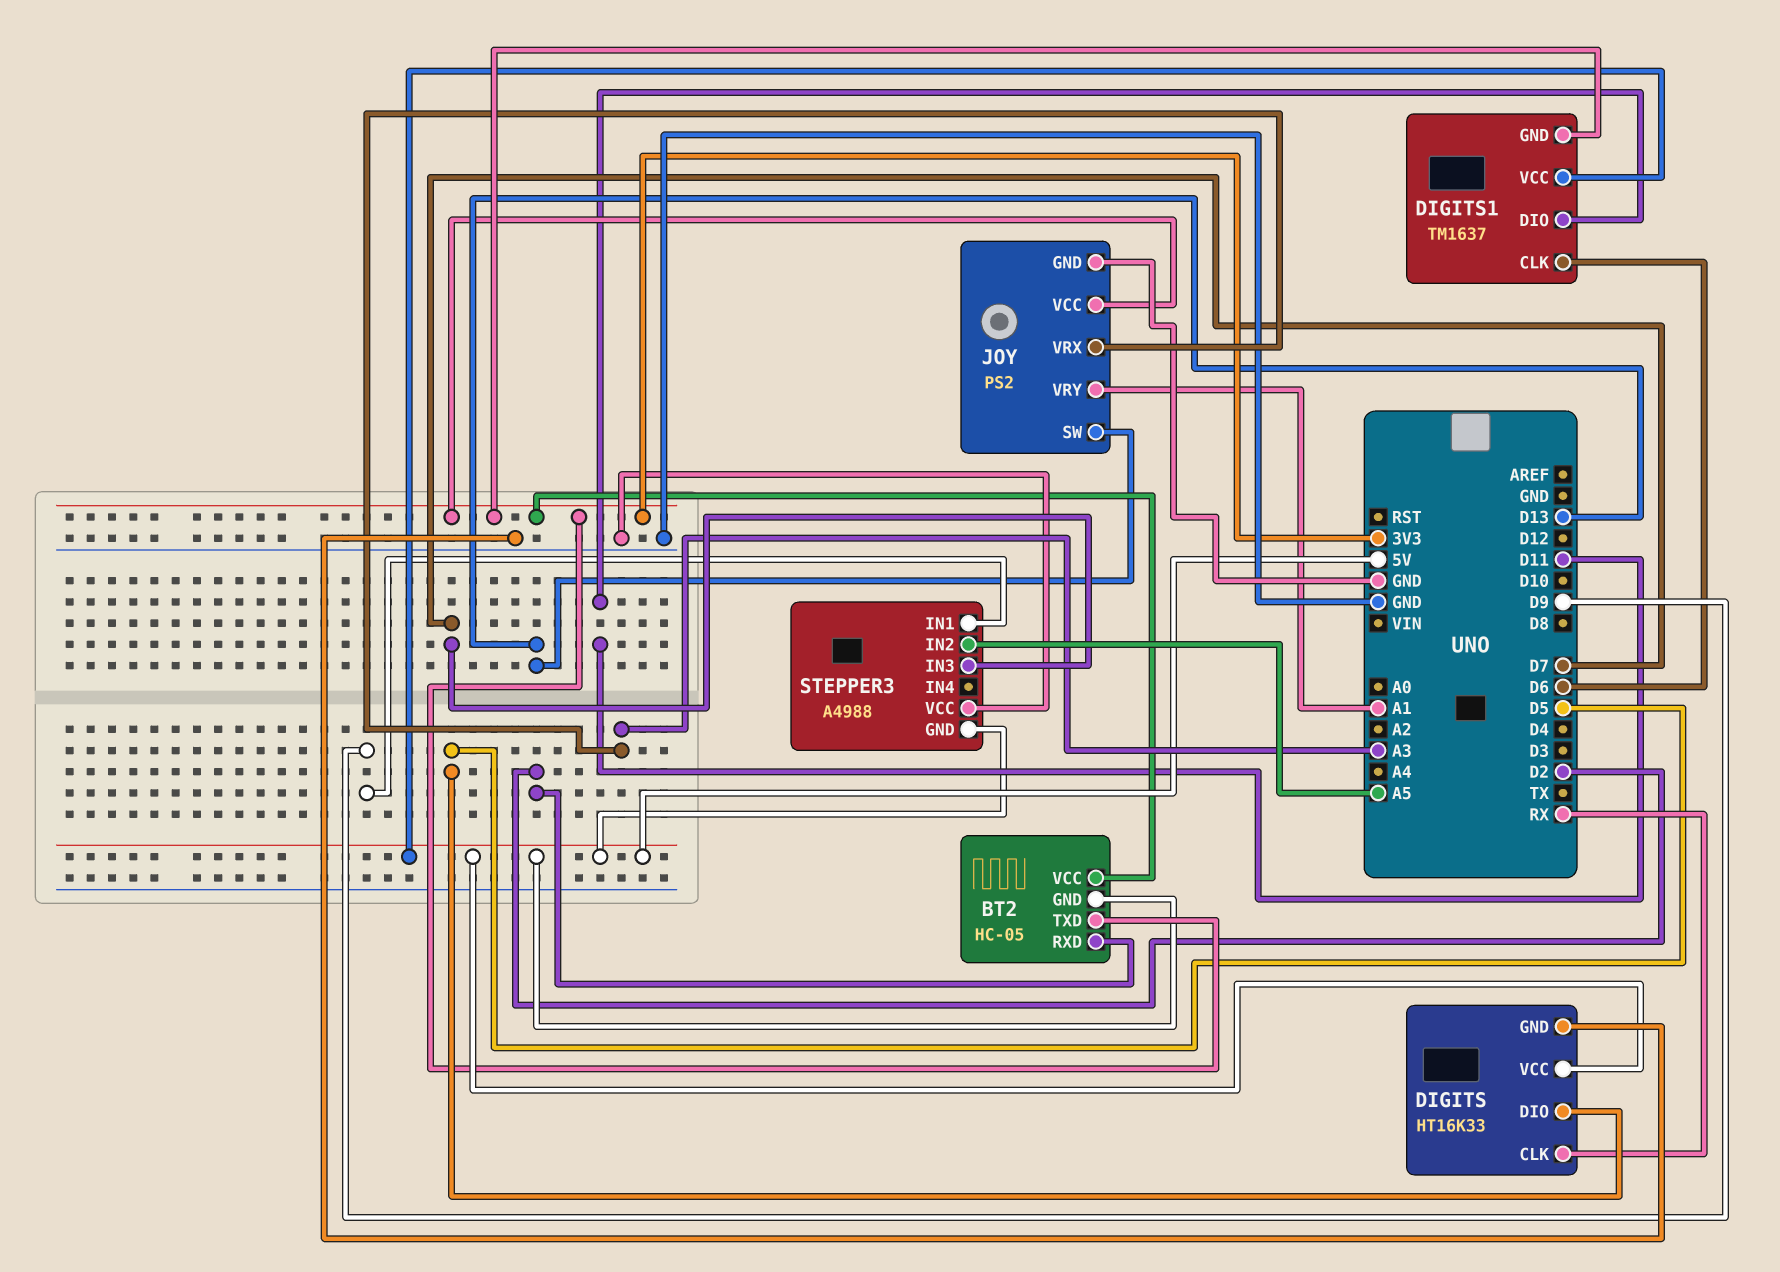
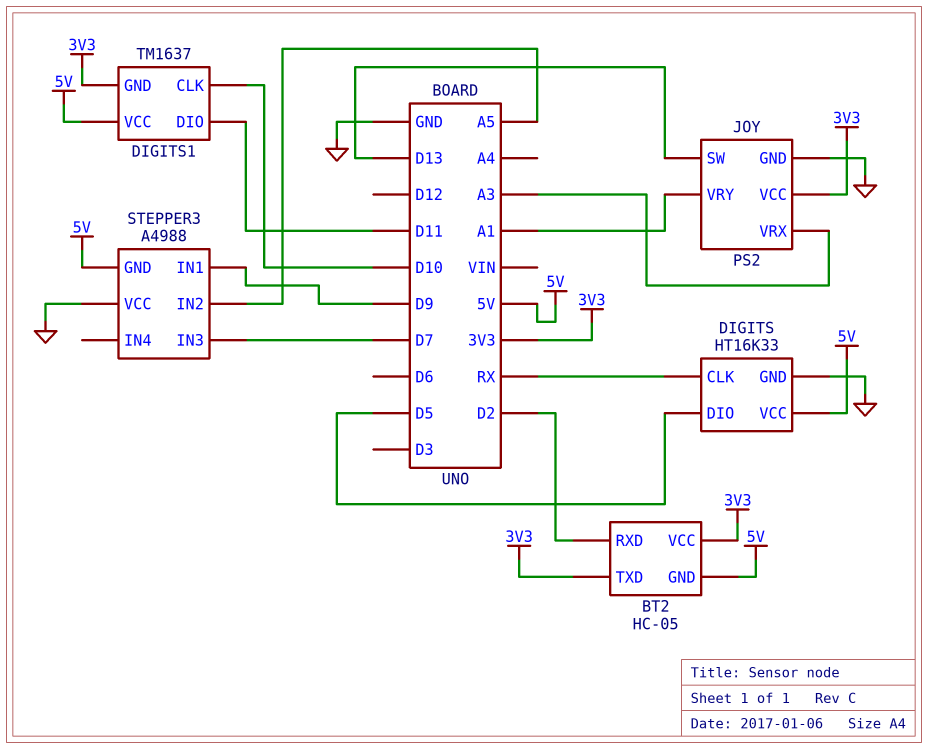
DIGITS1 pin CLK: D6 -> D10

